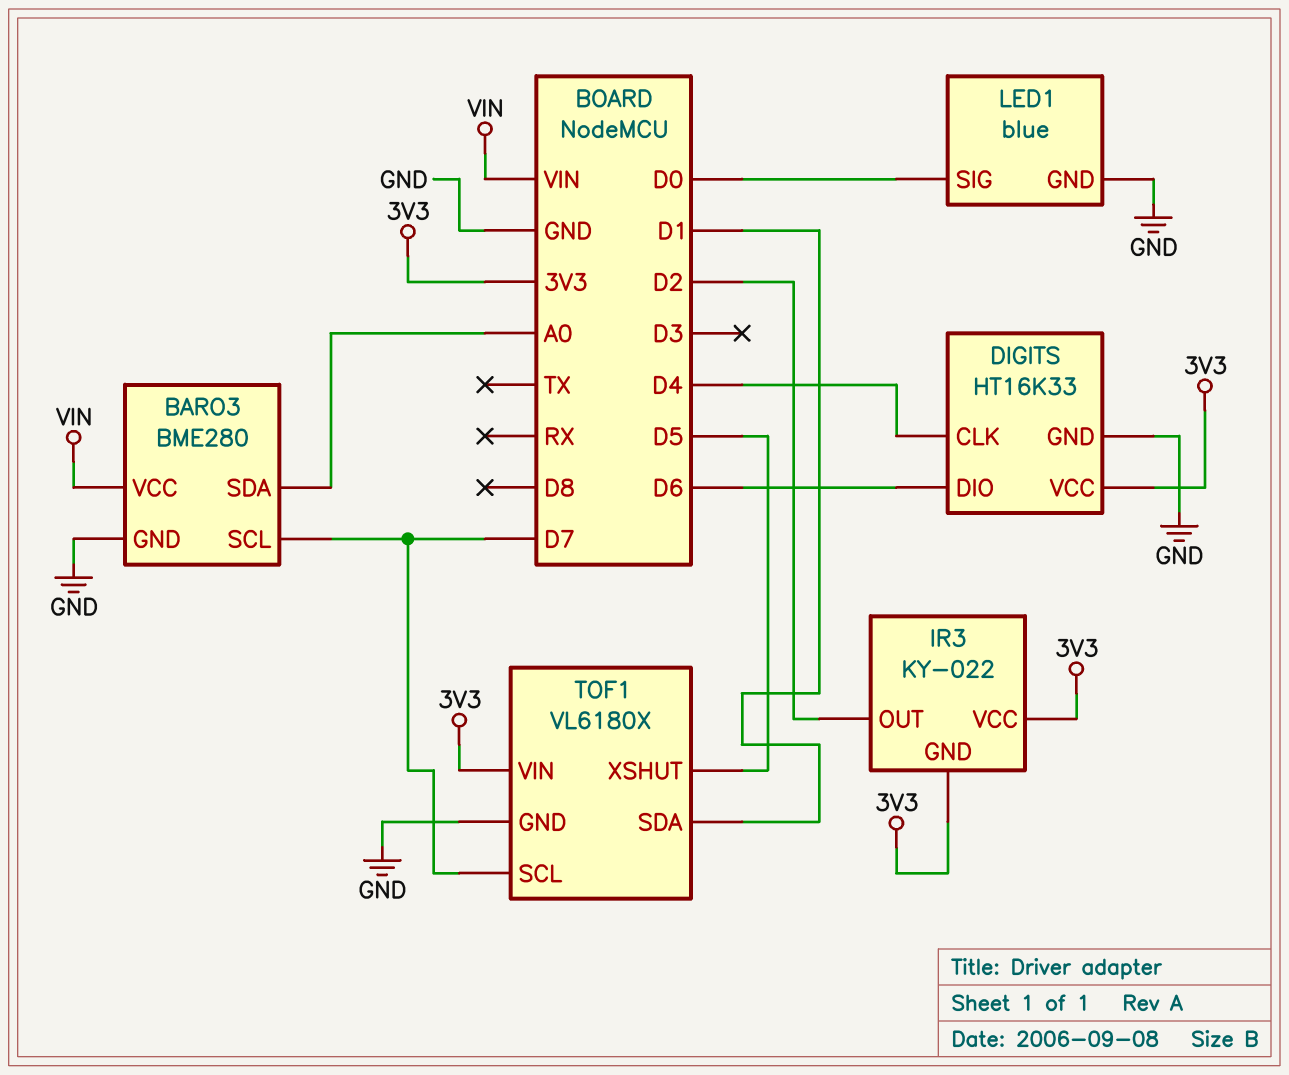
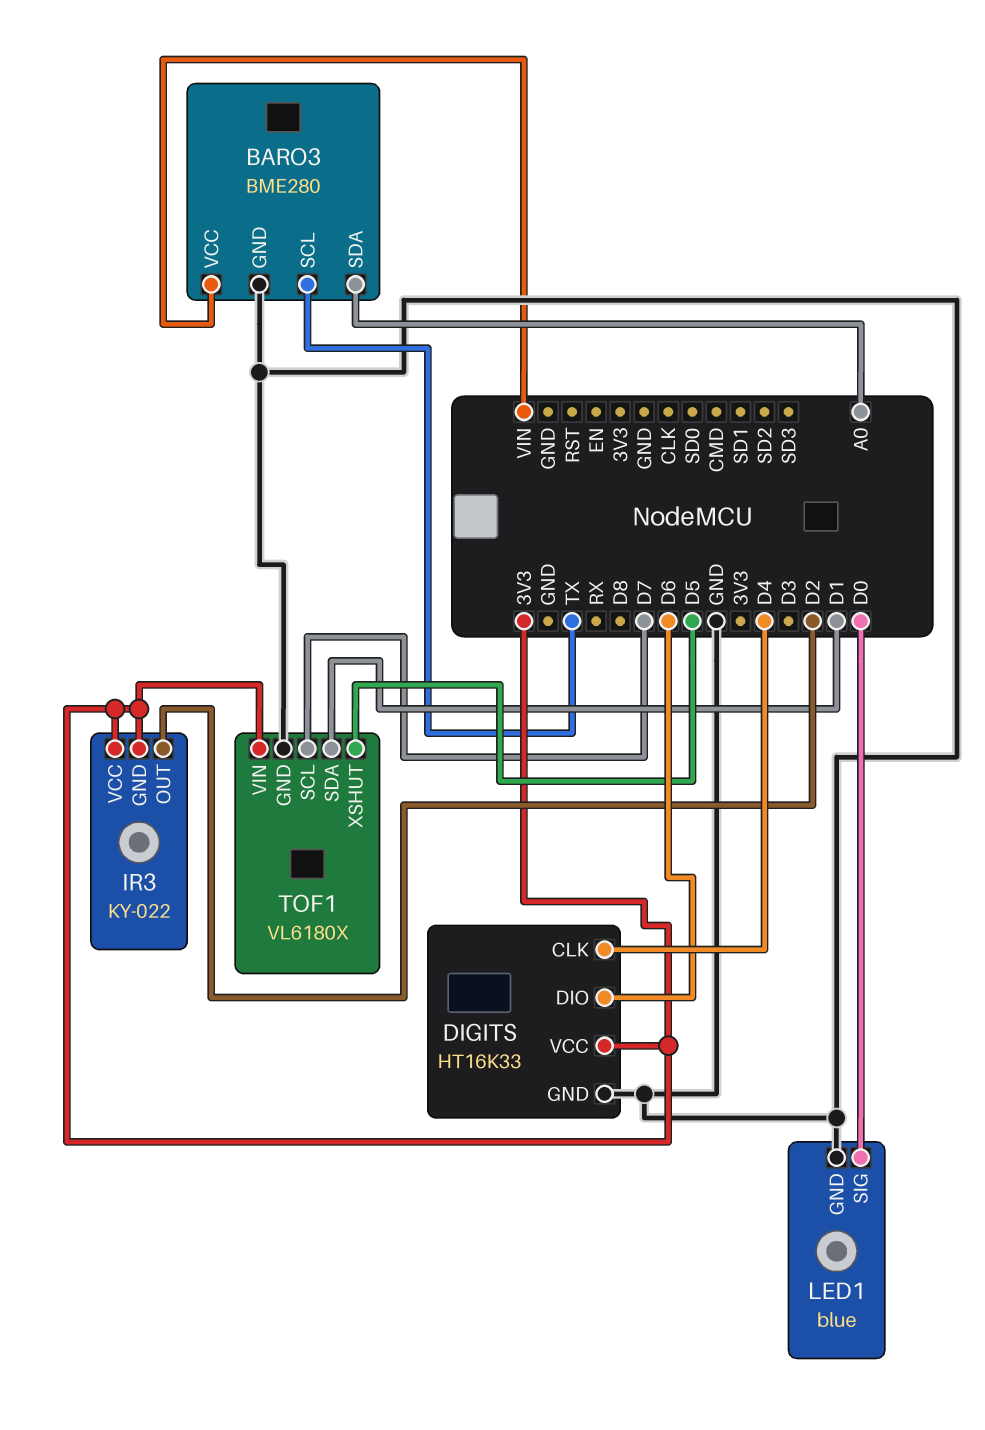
BARO3 pin SCL: D7 -> TX

